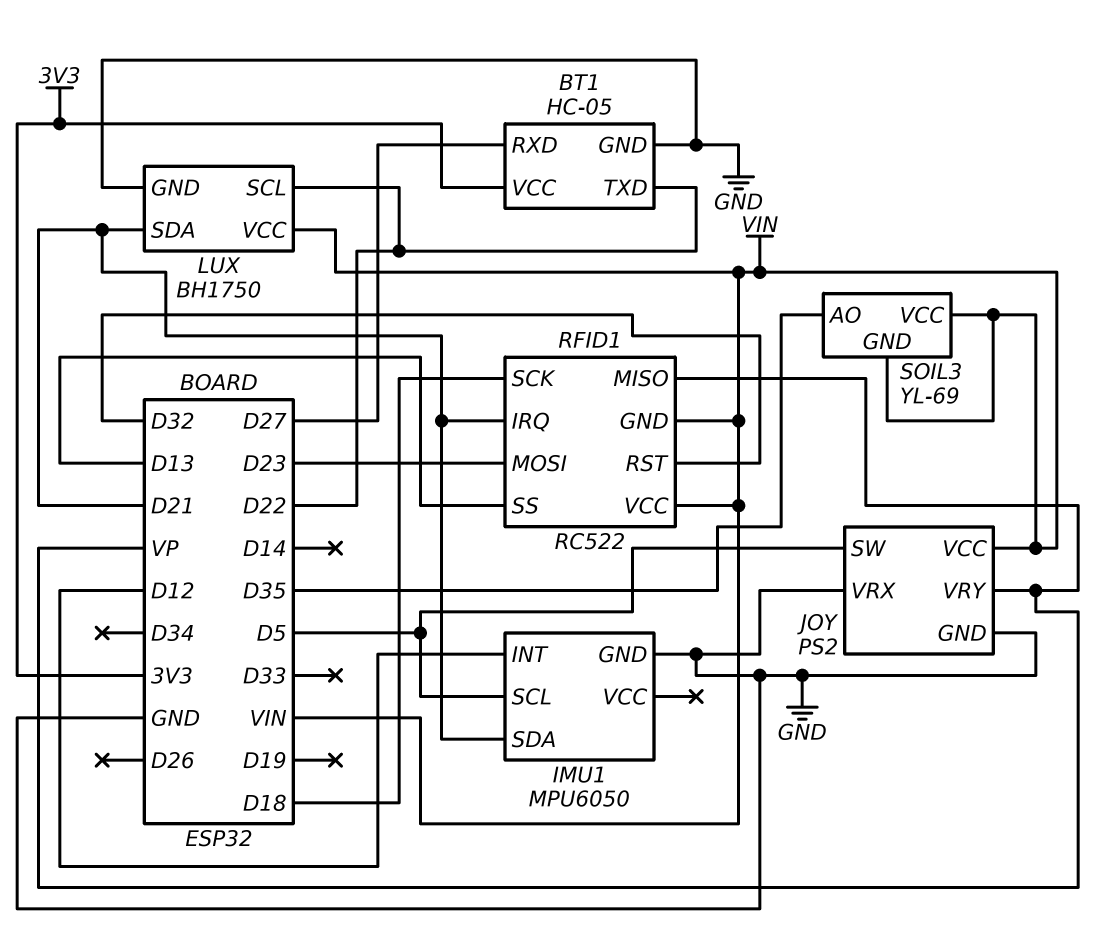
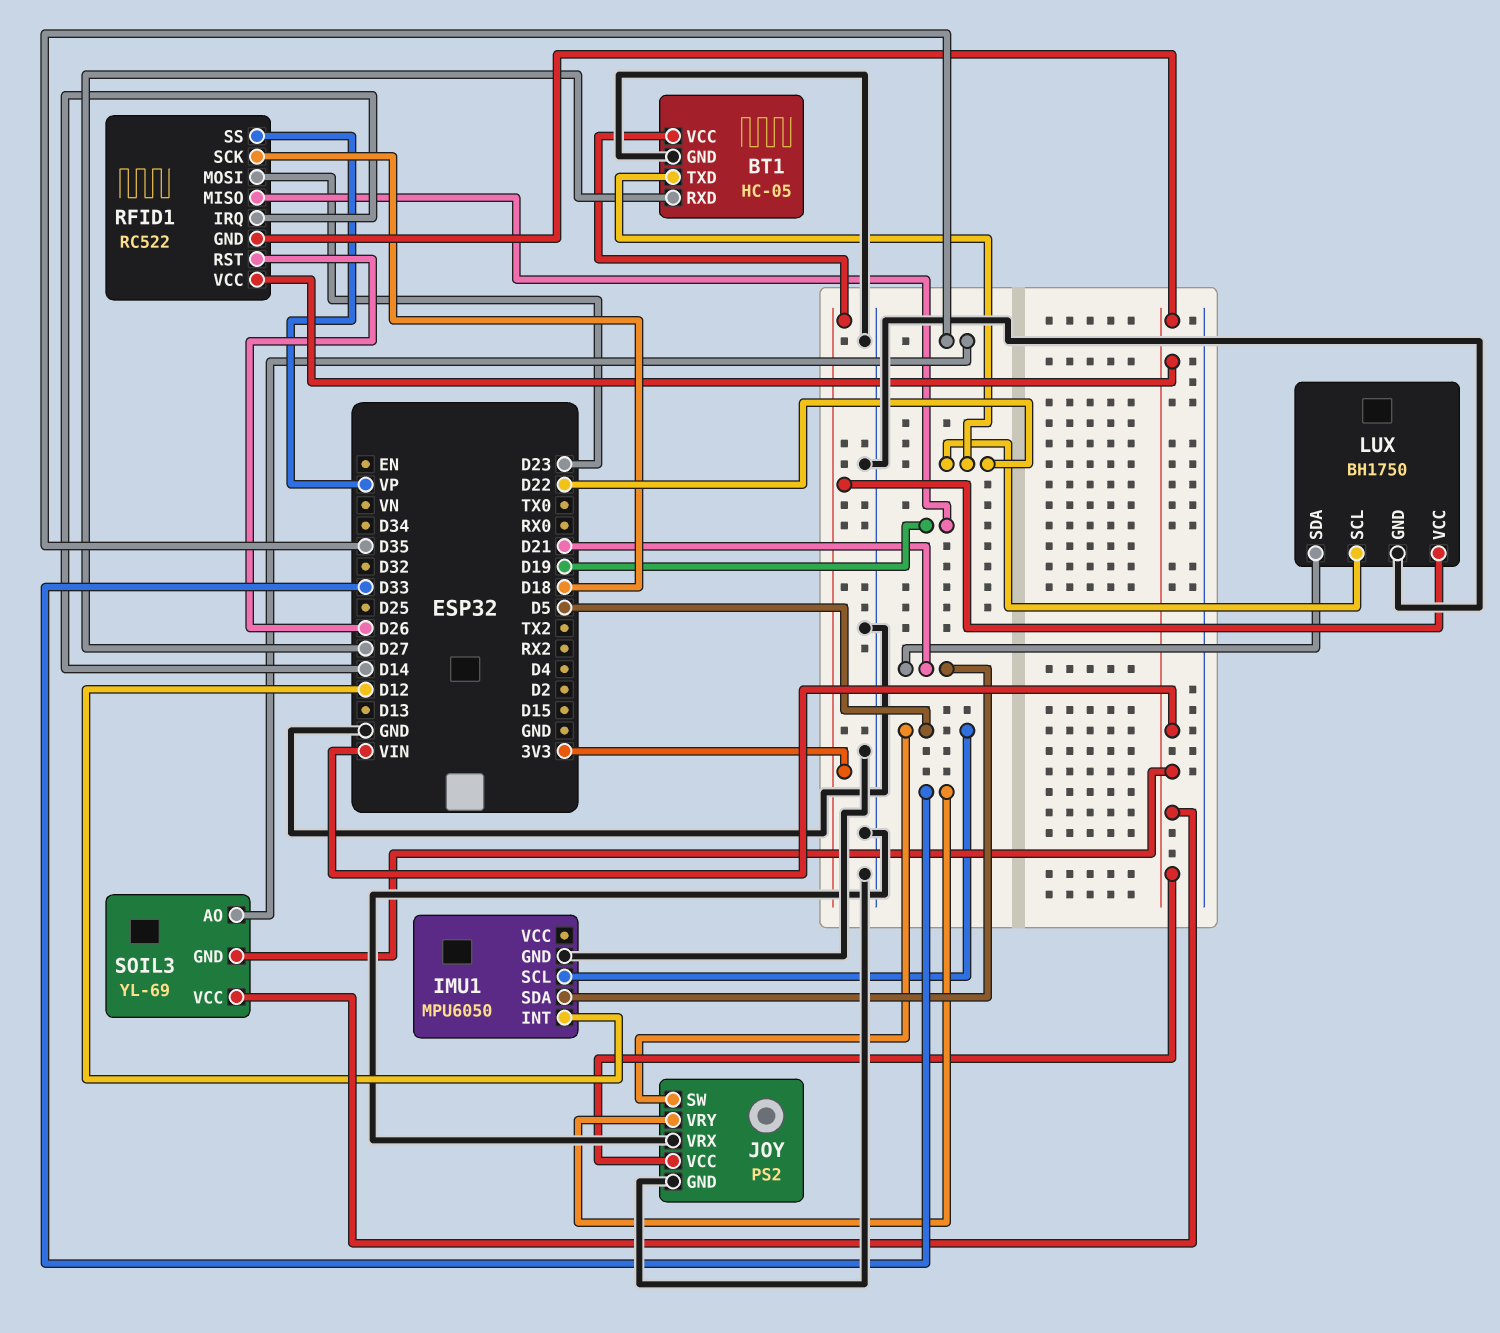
JOY pin VRY: VP -> D33
LUX pin VCC: VIN -> 3V3
RFID1 pin IRQ: D21 -> D14
RFID1 pin MISO: VP -> D19
RFID1 pin RST: D32 -> D26
RFID1 pin SS: D13 -> VP

